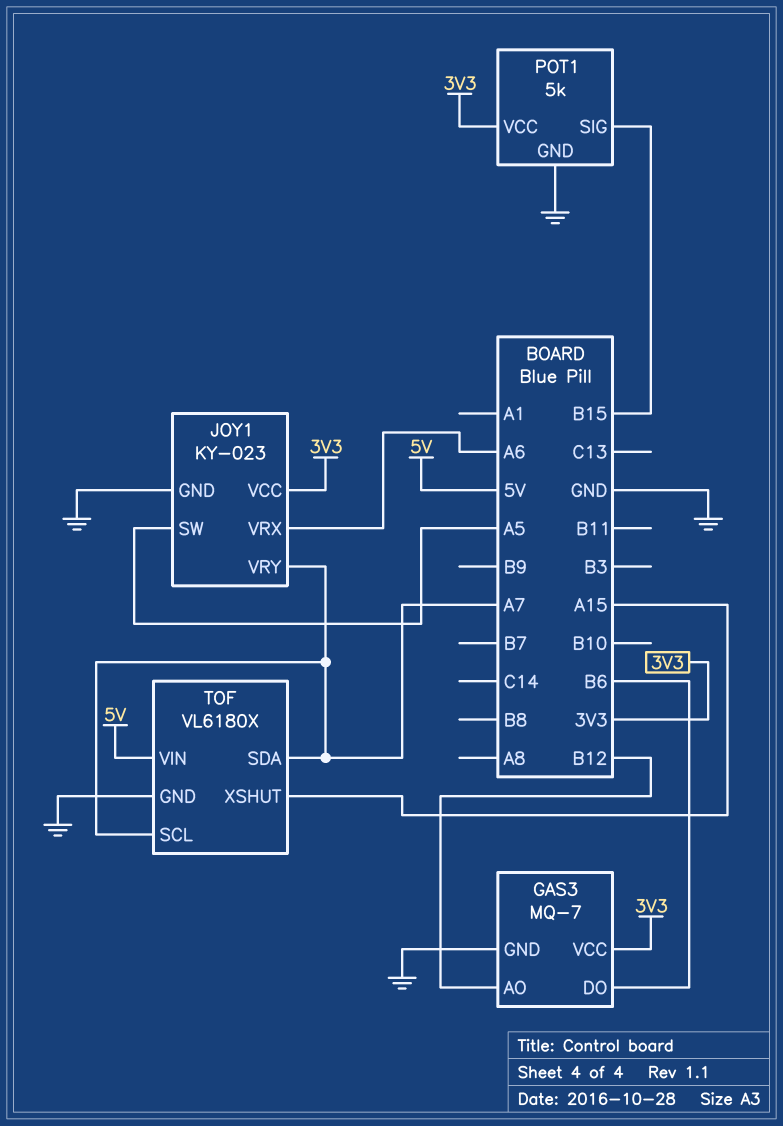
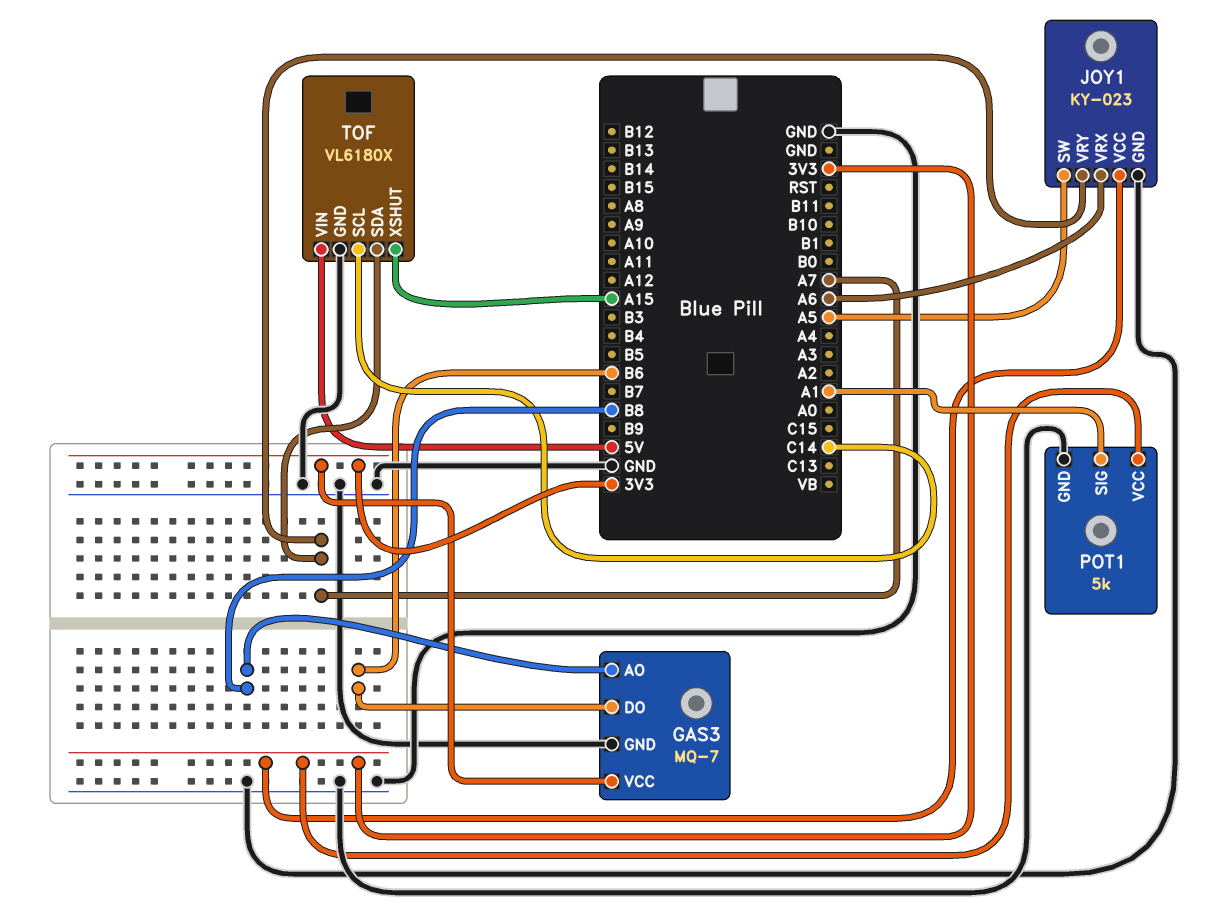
GAS3 pin AO: B12 -> B8
POT1 pin SIG: B15 -> A1
TOF pin SCL: A7 -> C14

